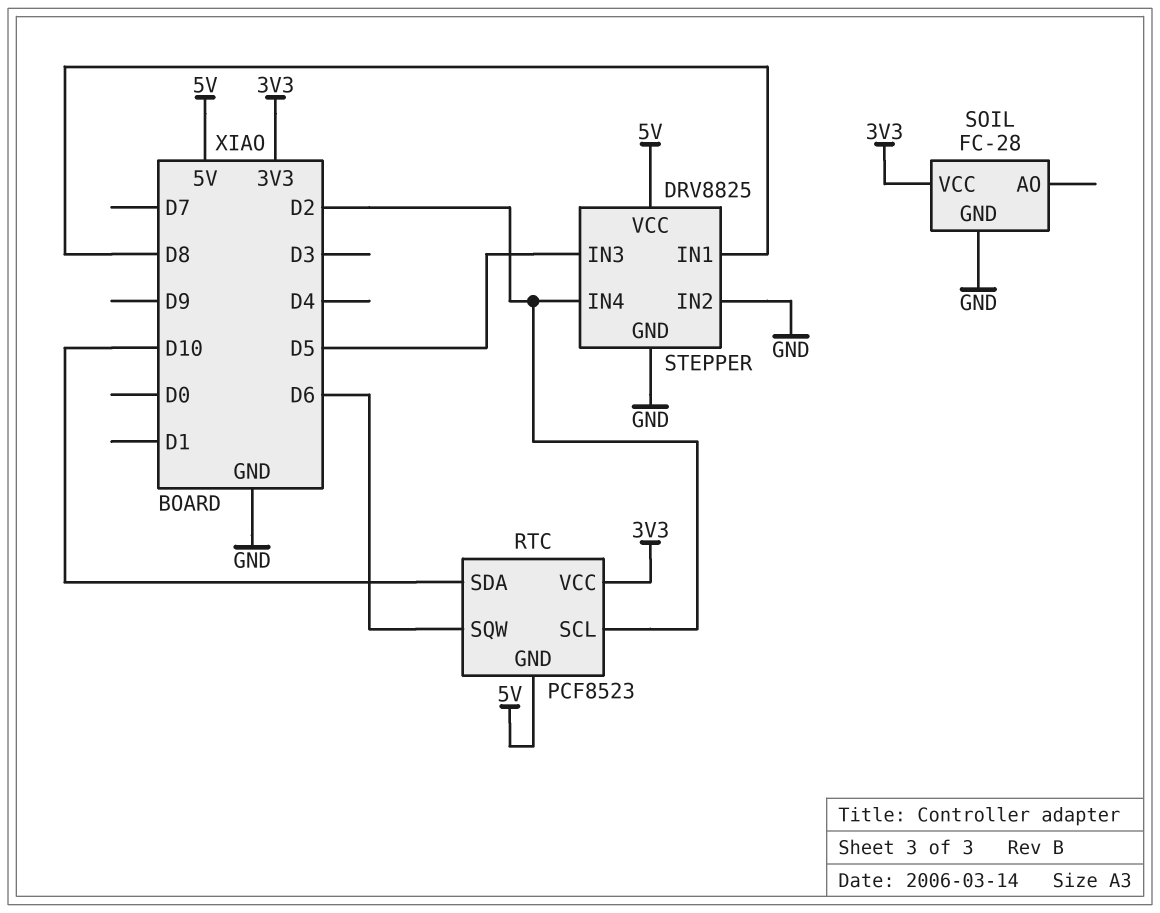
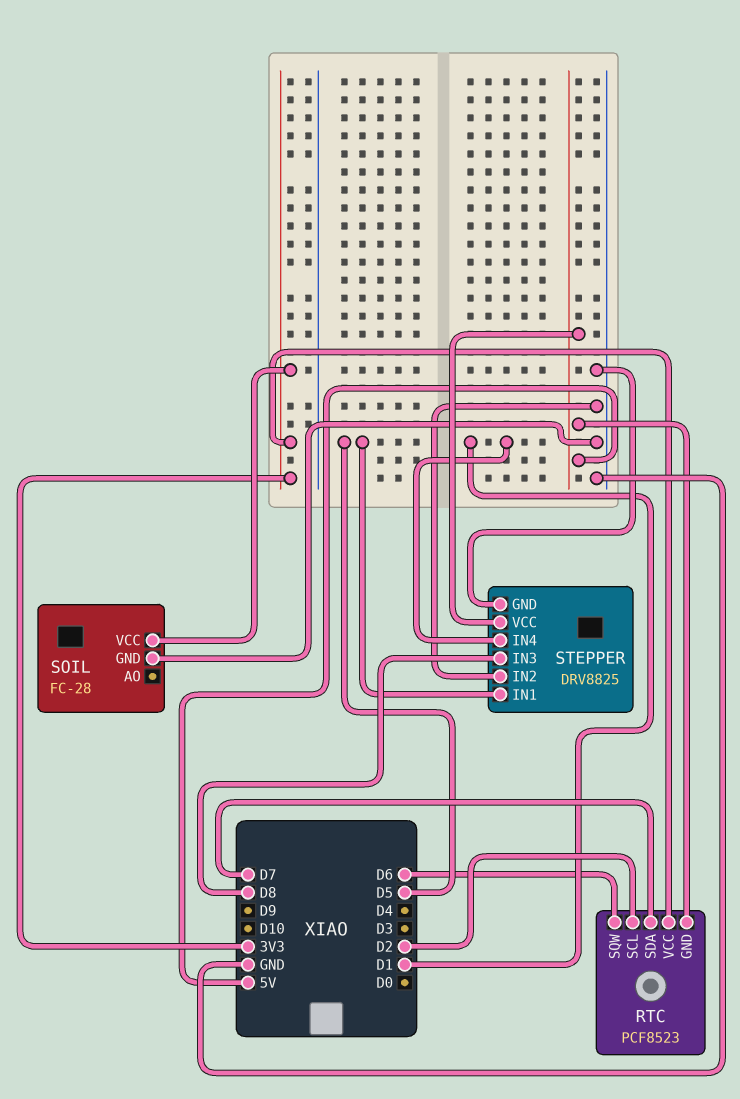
RTC pin SDA: D10 -> D7
STEPPER pin IN1: D8 -> D5
STEPPER pin IN3: D5 -> D8
STEPPER pin IN4: D2 -> D1

